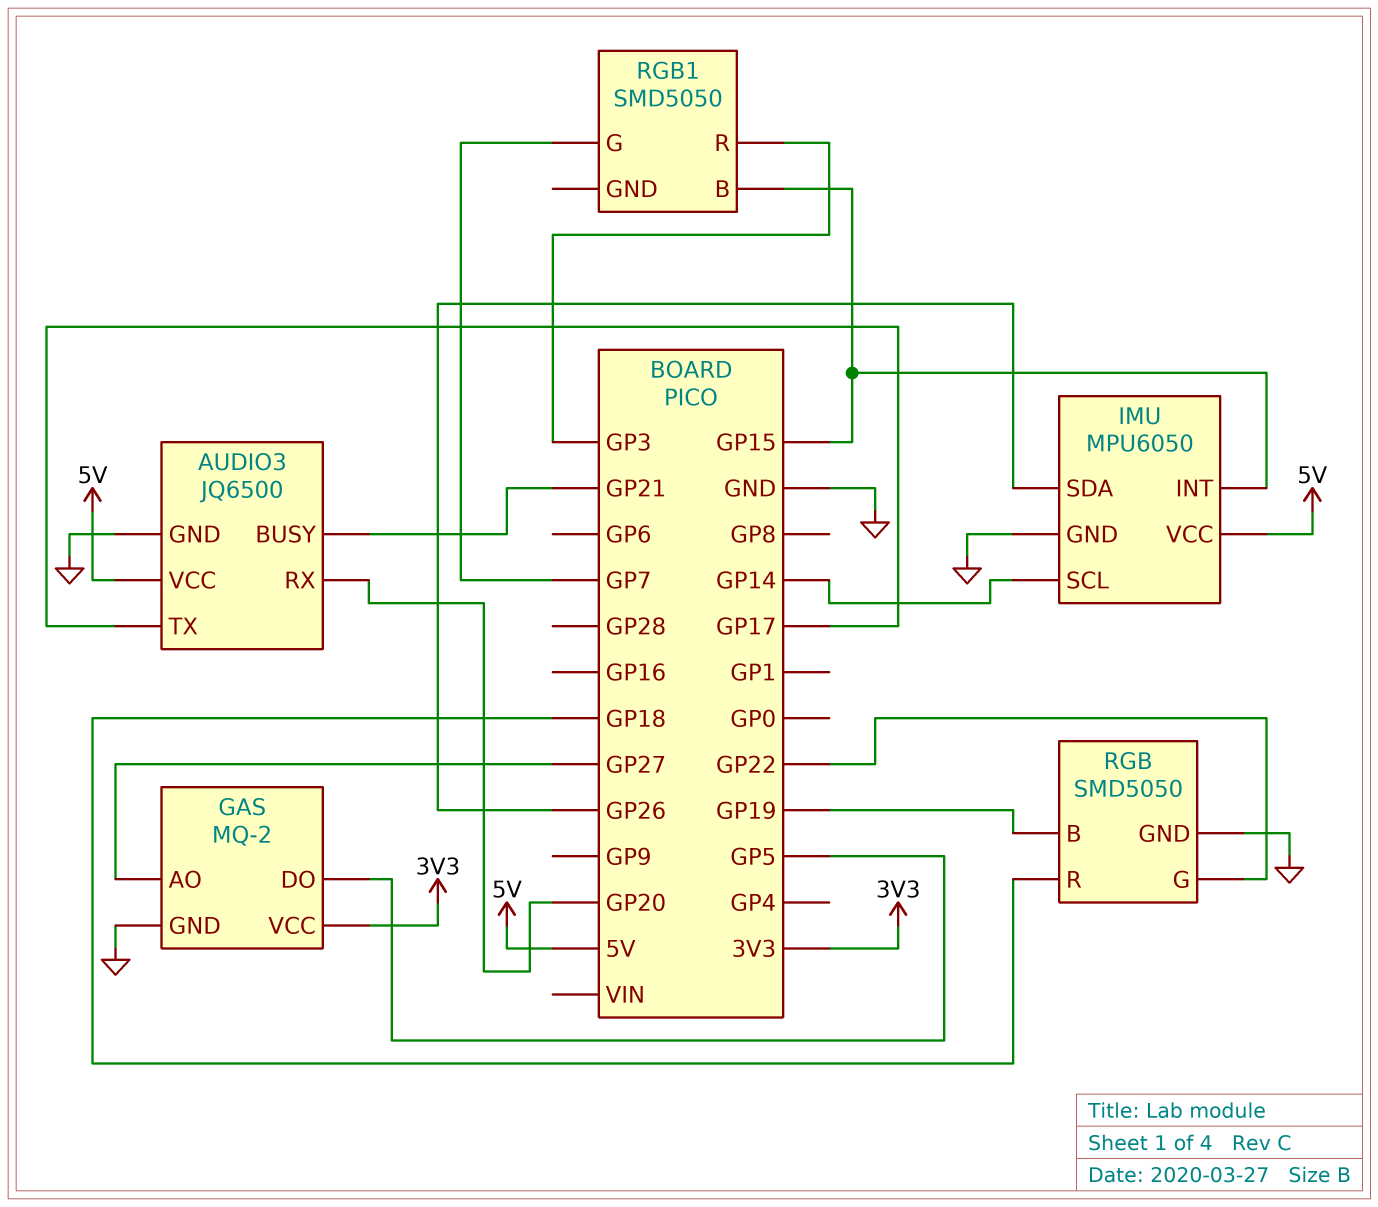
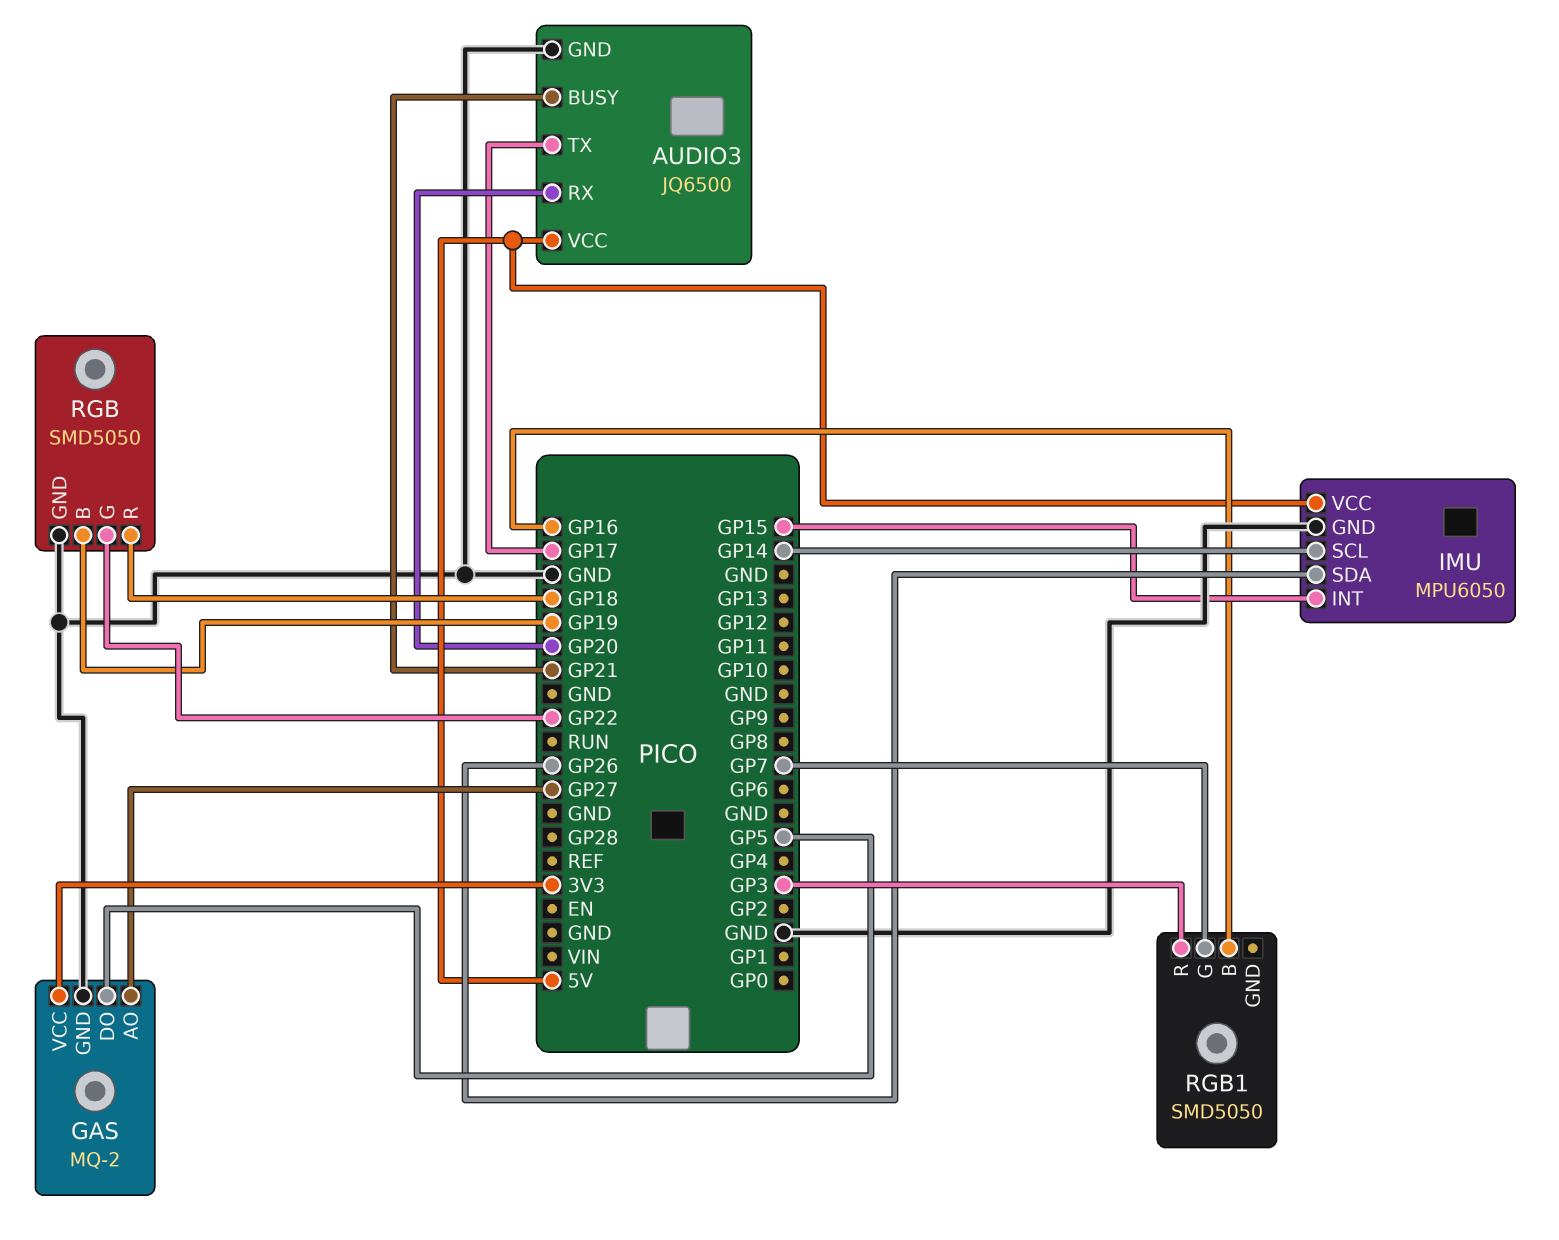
RGB1 pin B: GP15 -> GP16

